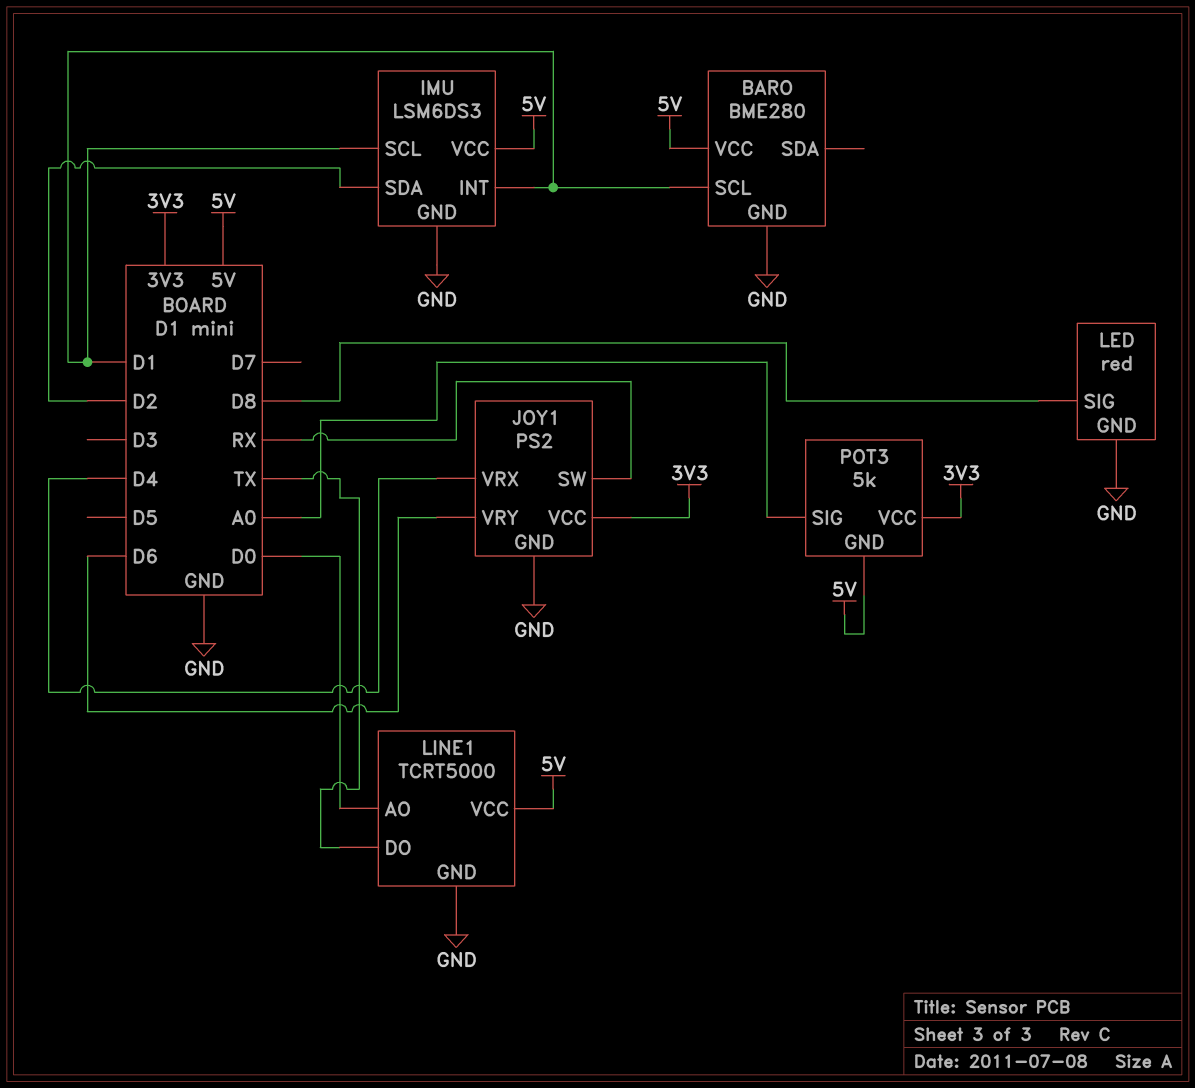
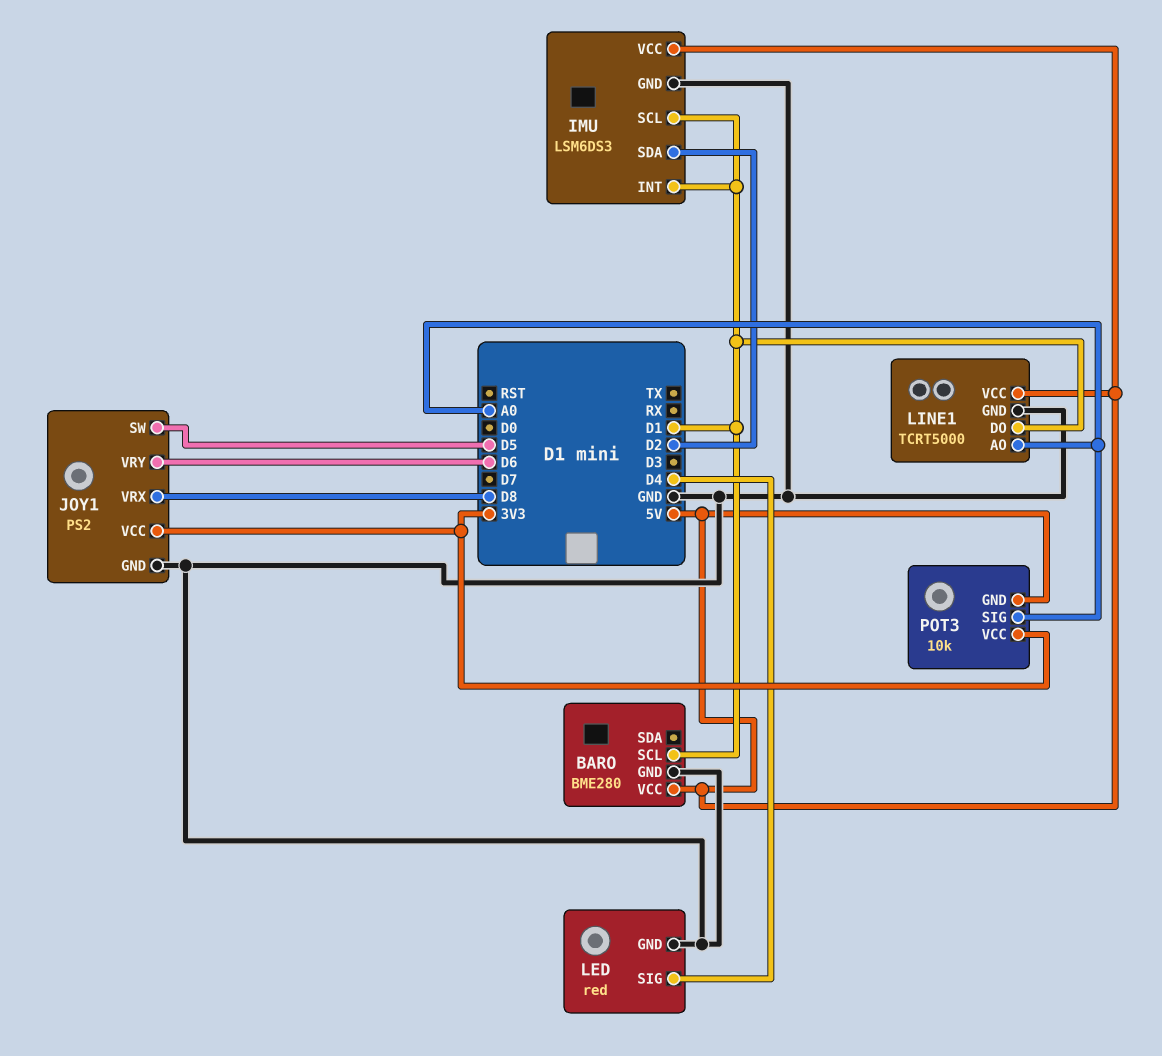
JOY1 pin SW: RX -> D5
JOY1 pin VRX: D4 -> D8
LED pin SIG: D8 -> D4
LINE1 pin AO: D0 -> A0
LINE1 pin DO: TX -> D1
POT3: 5k -> 10k

